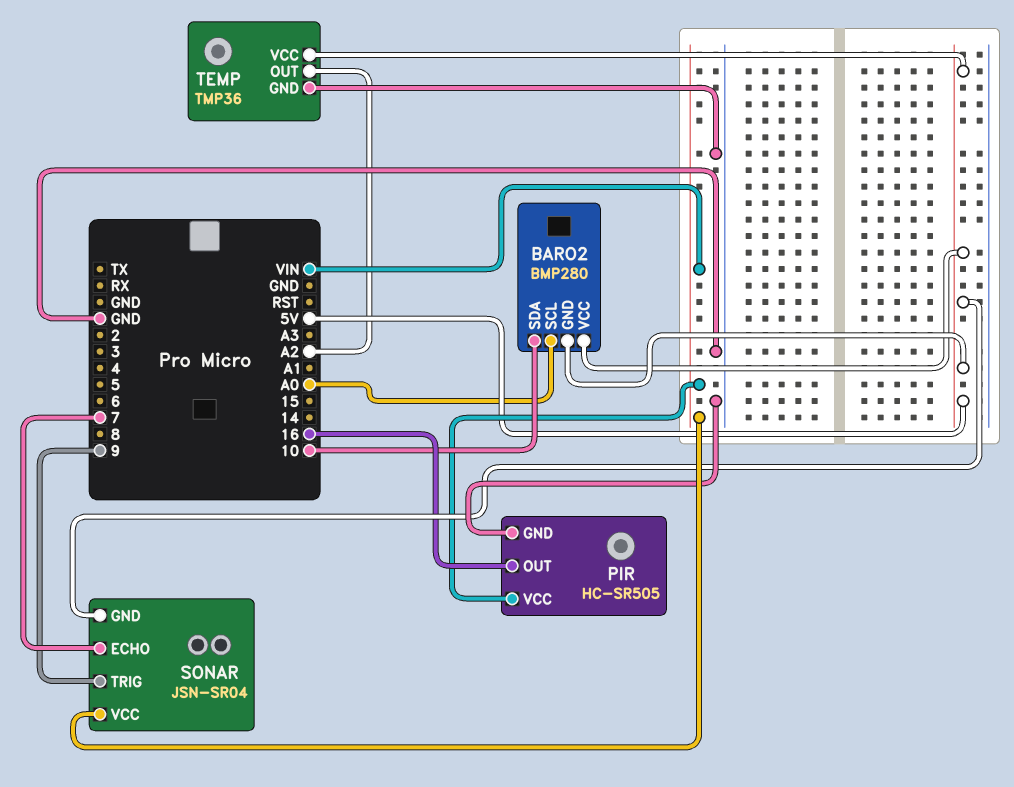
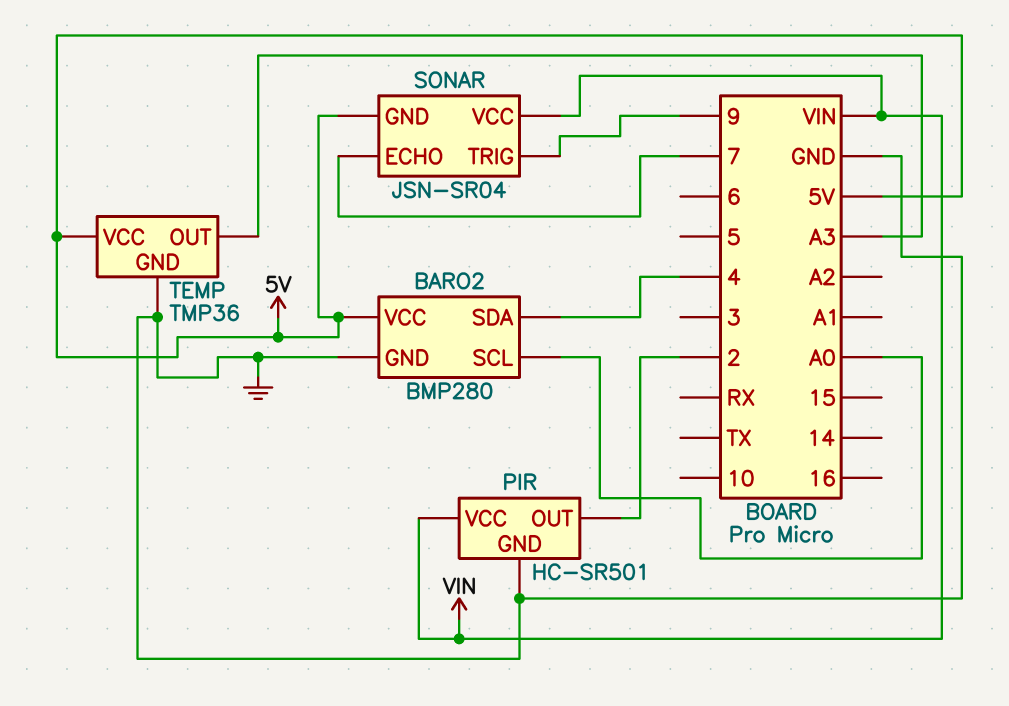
BARO2 pin GND: 5V -> GND
BARO2 pin SDA: 10 -> 4
PIR: HC-SR505 -> HC-SR501
PIR pin OUT: 16 -> 2
TEMP pin OUT: A2 -> A3

